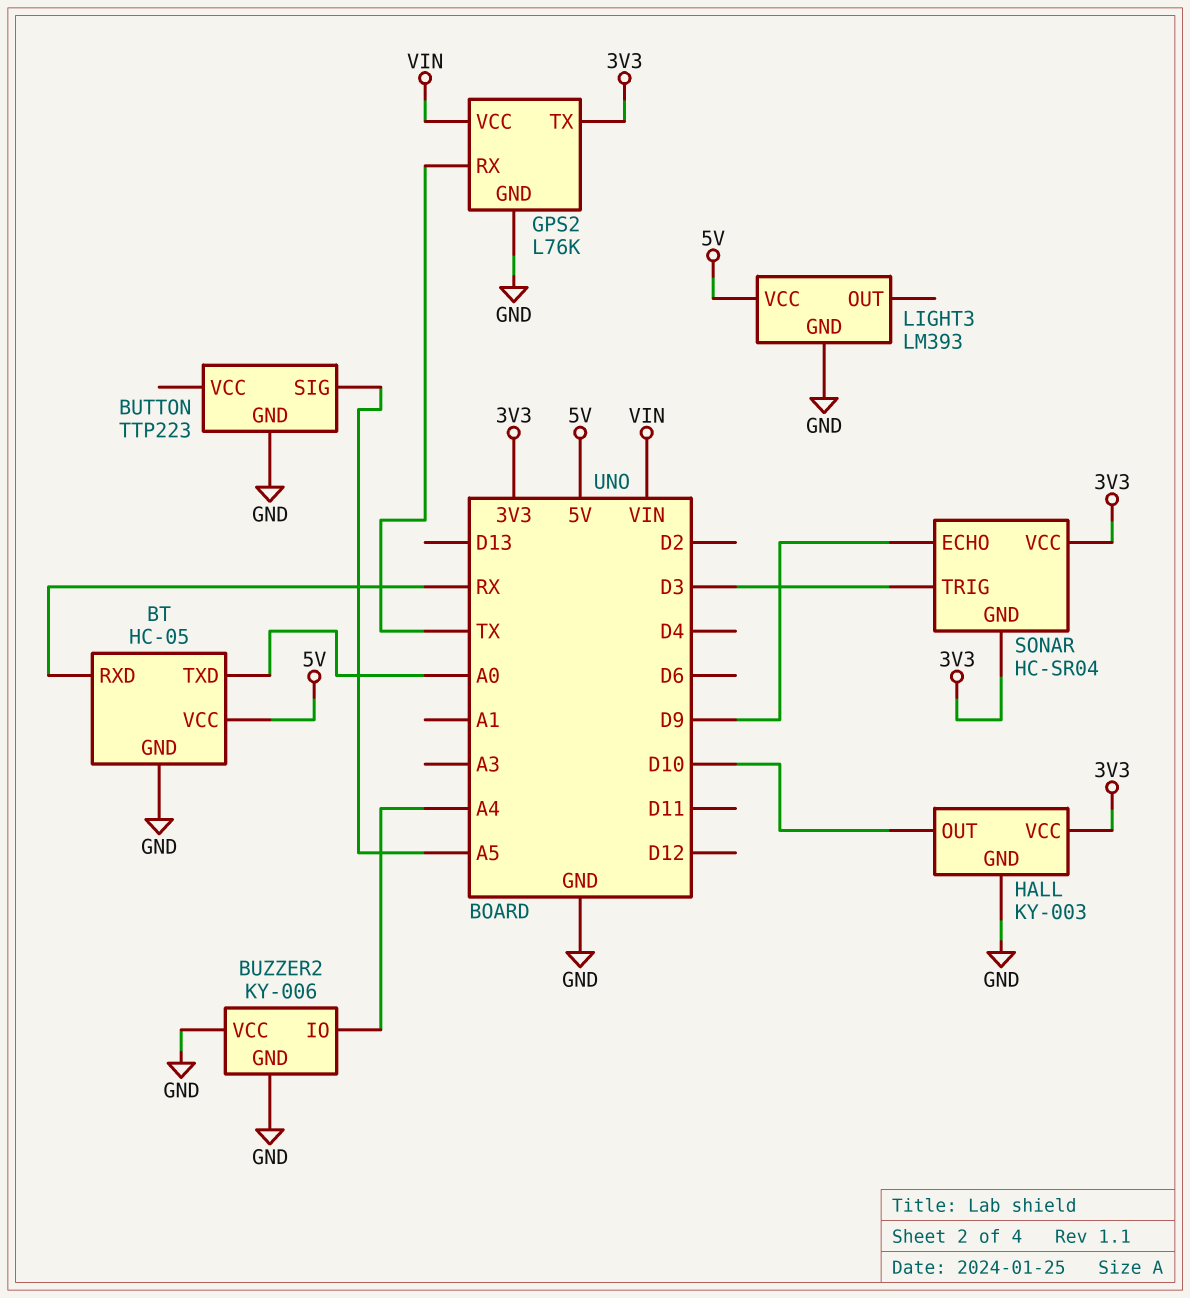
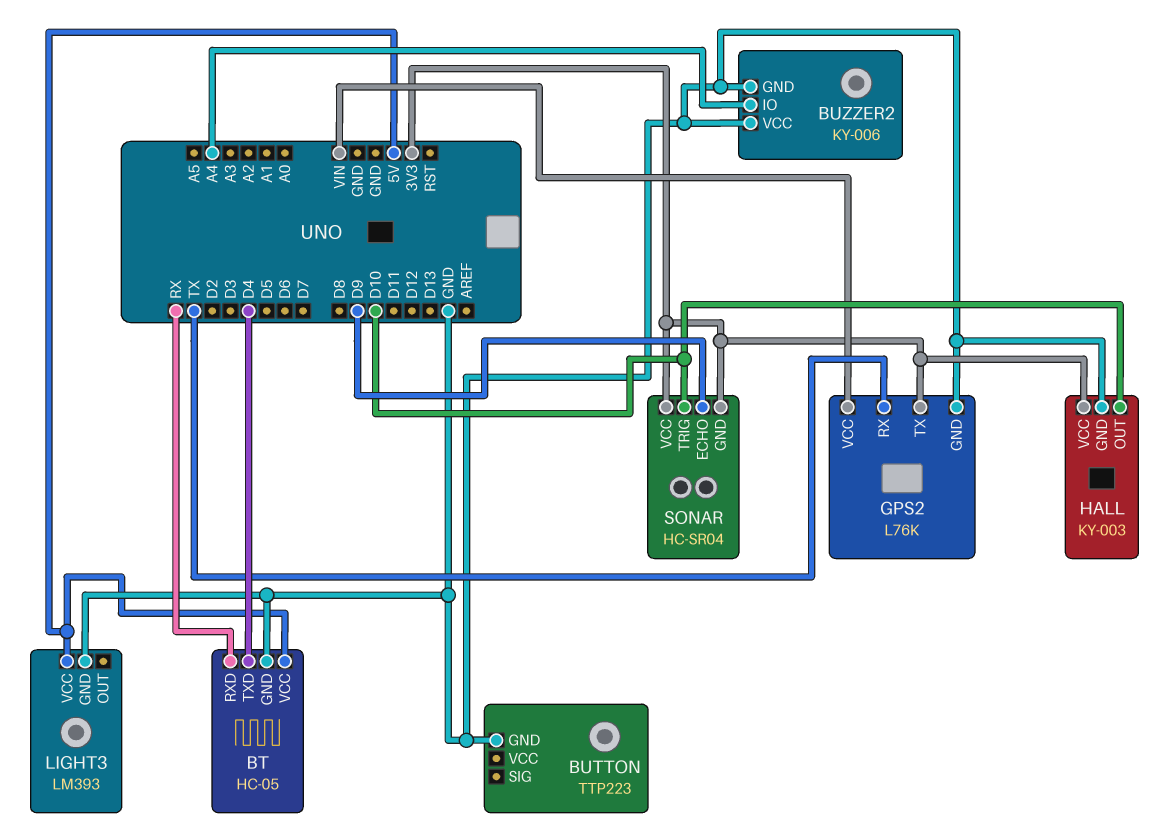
BT pin TXD: A0 -> D4
BUTTON pin SIG: A5 -> none
SONAR pin TRIG: D3 -> D10

